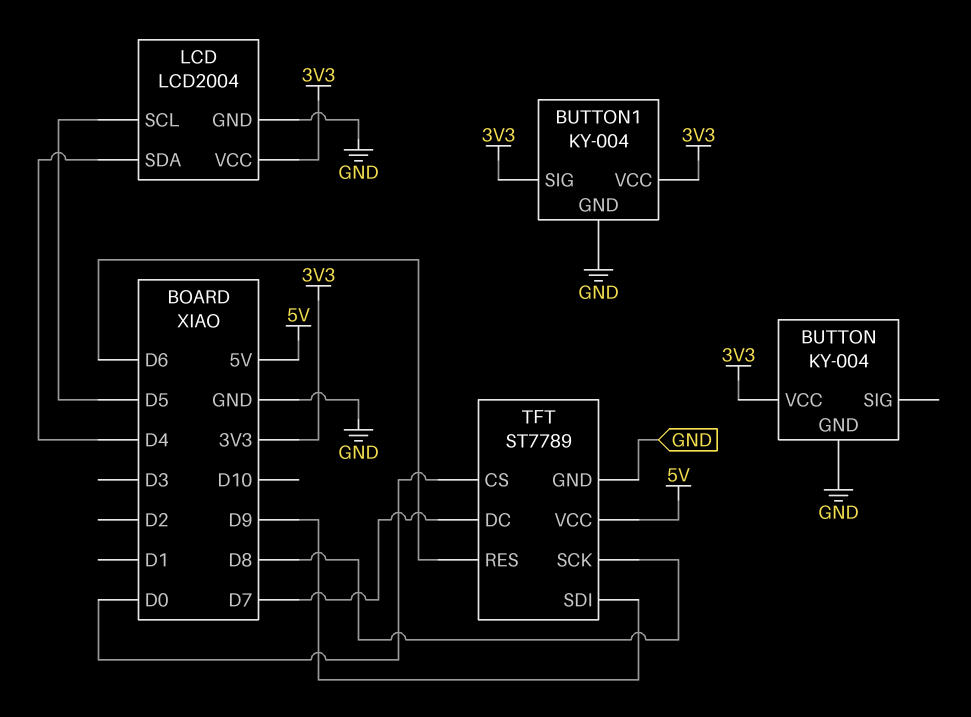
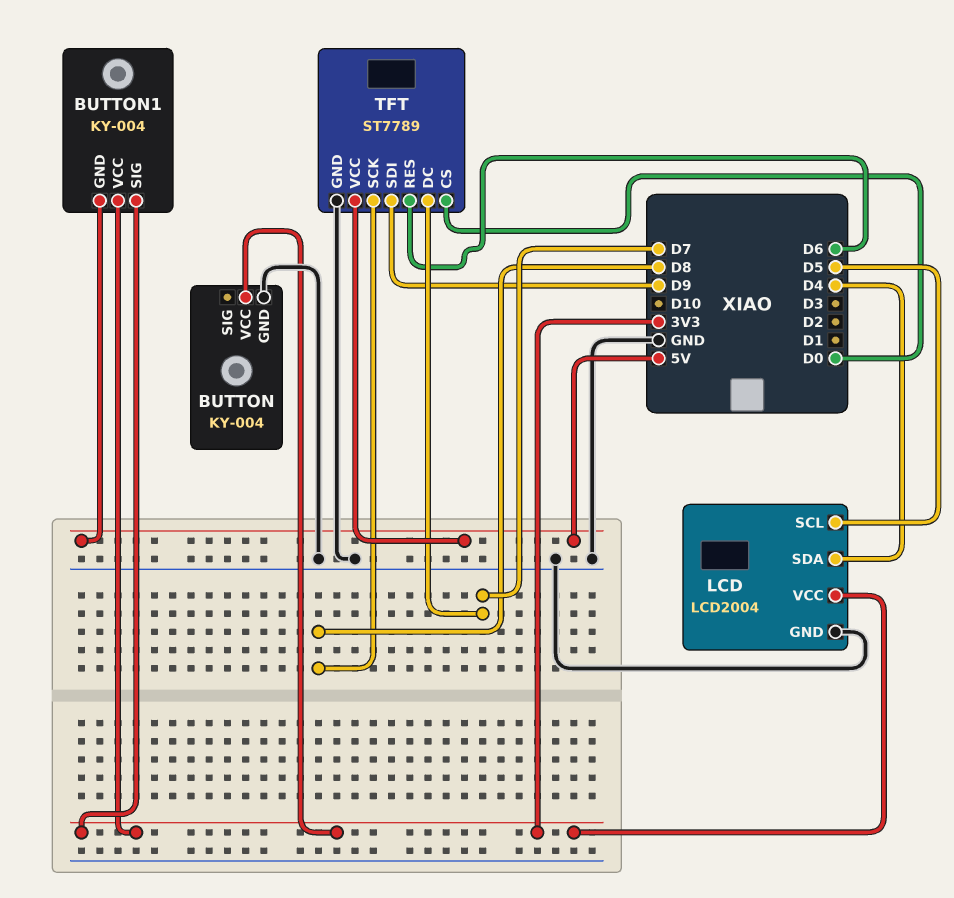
BUTTON1 pin GND: GND -> 5V

